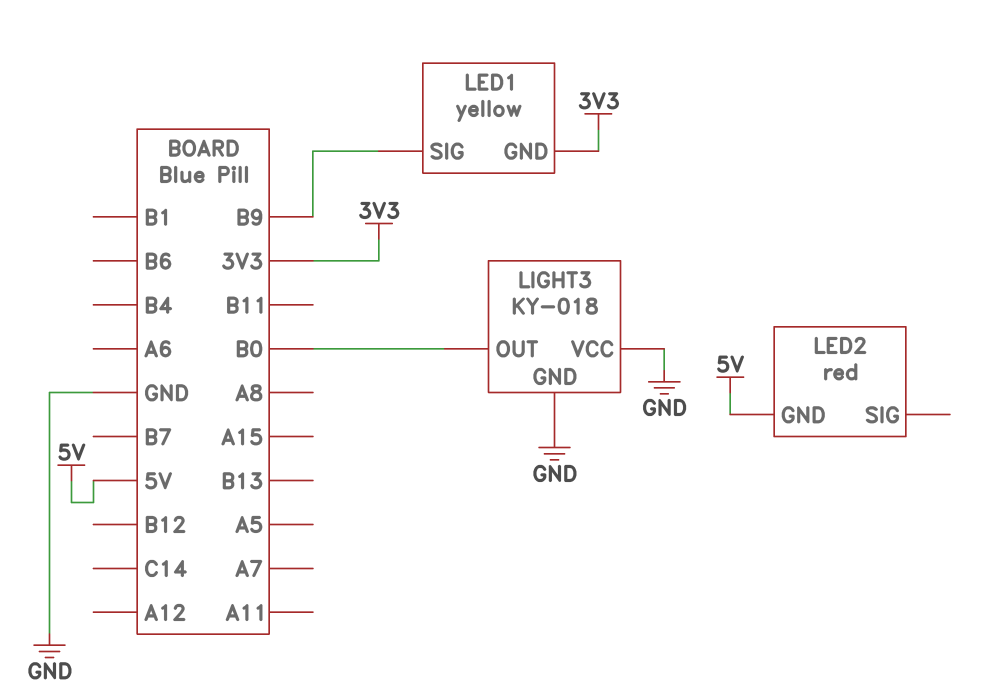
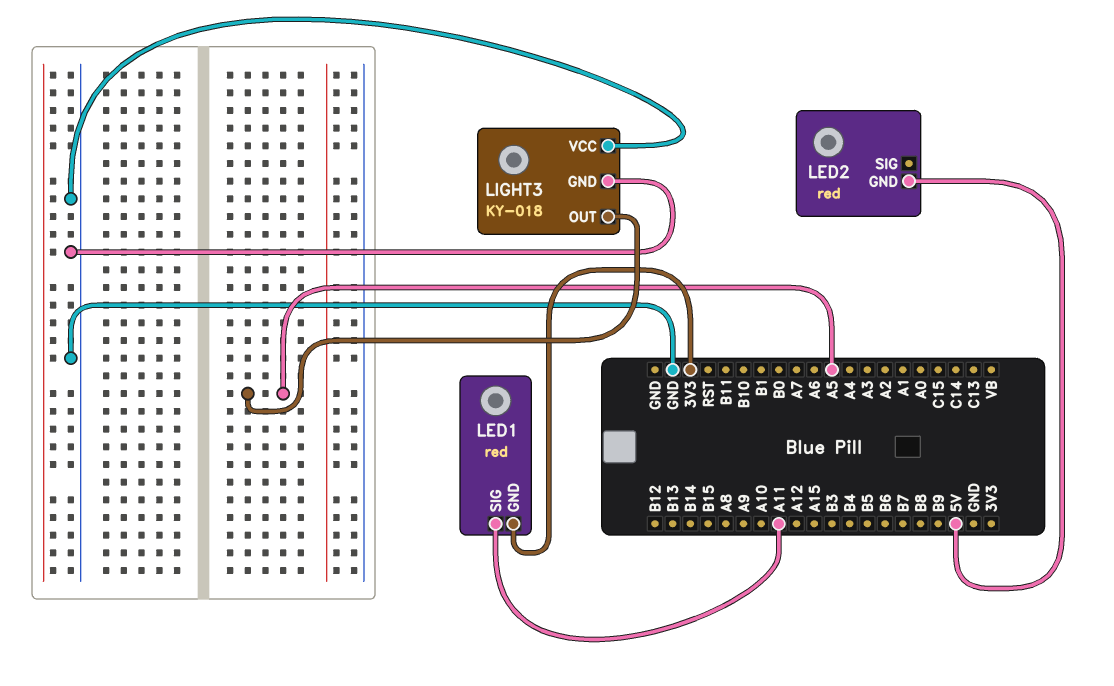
LED1: yellow -> red
LED1 pin SIG: B9 -> A11
LIGHT3 pin OUT: B0 -> A5

